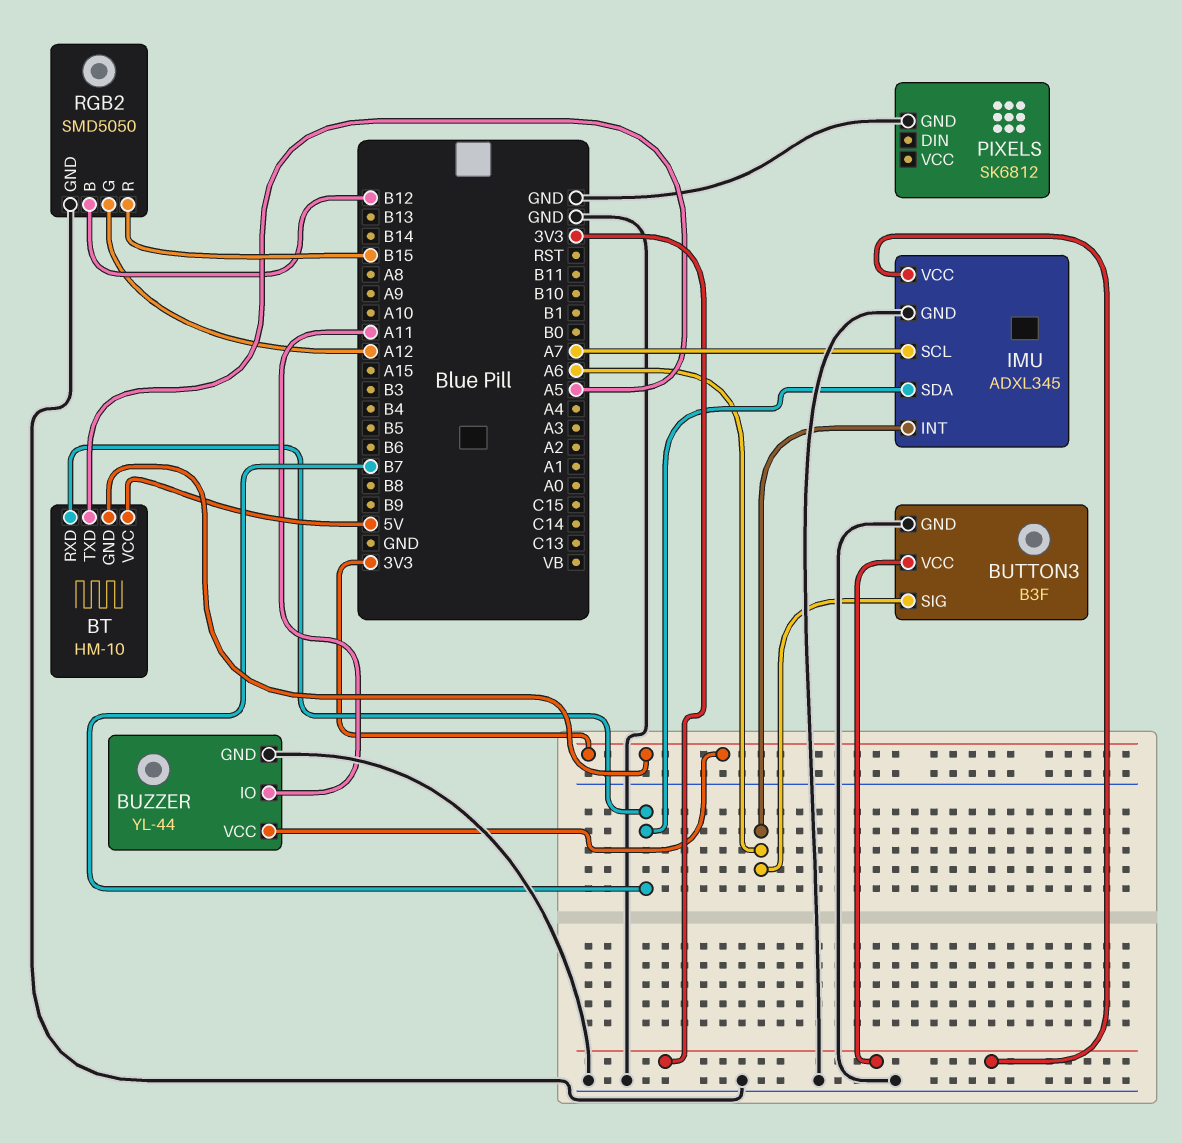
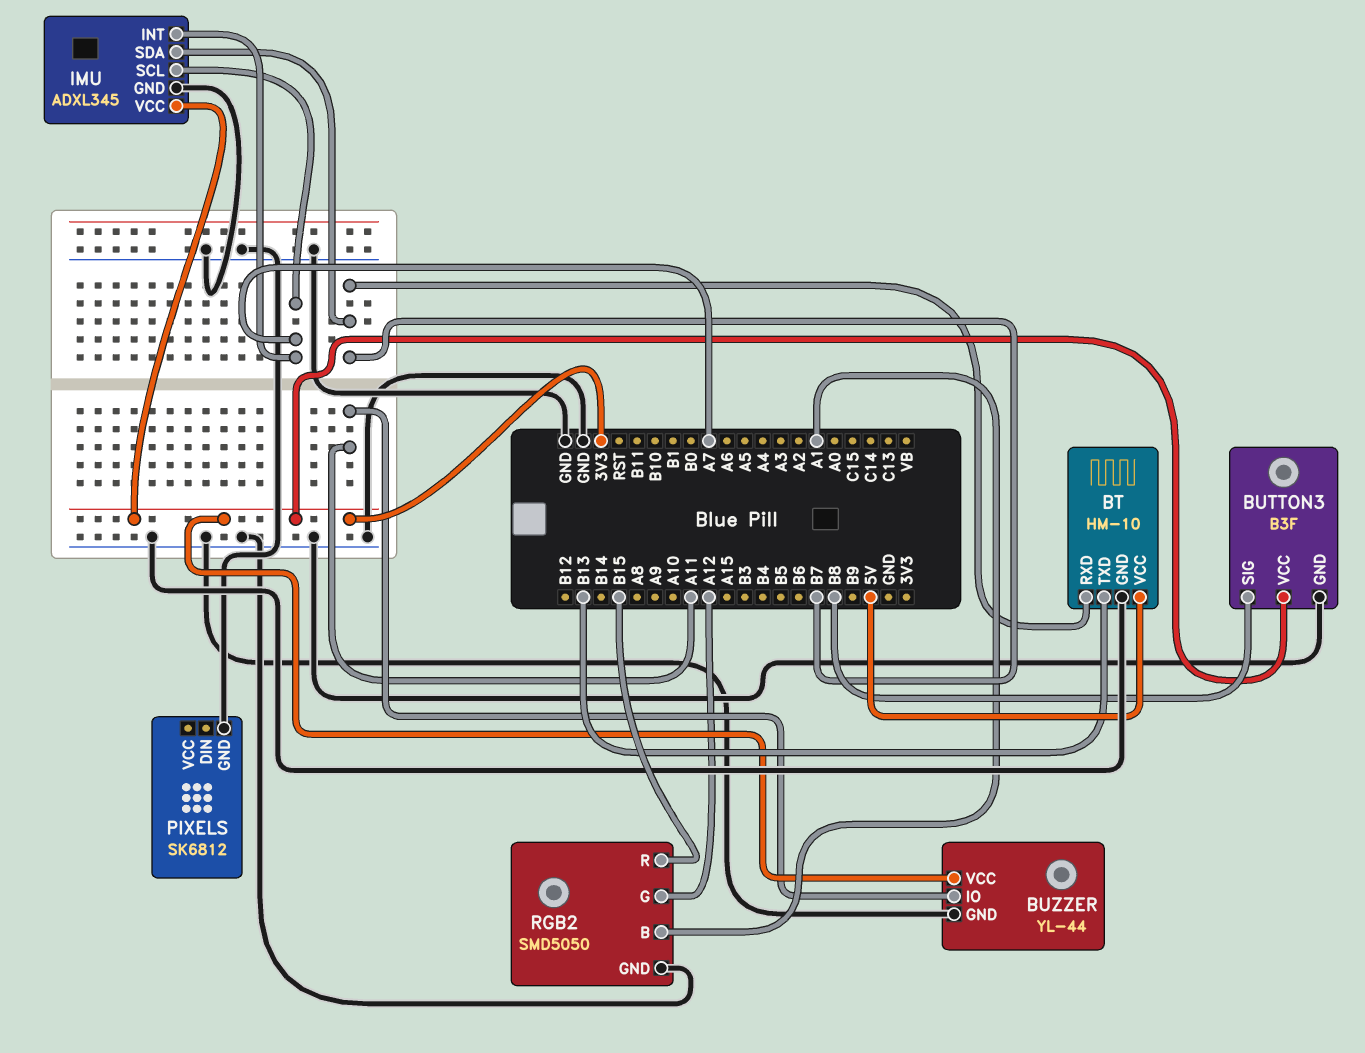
BT pin GND: 3V3 -> GND
BT pin TXD: A5 -> B13
BUTTON3 pin SIG: A6 -> B8
IMU pin INT: A6 -> A7
RGB2 pin B: B12 -> A1

